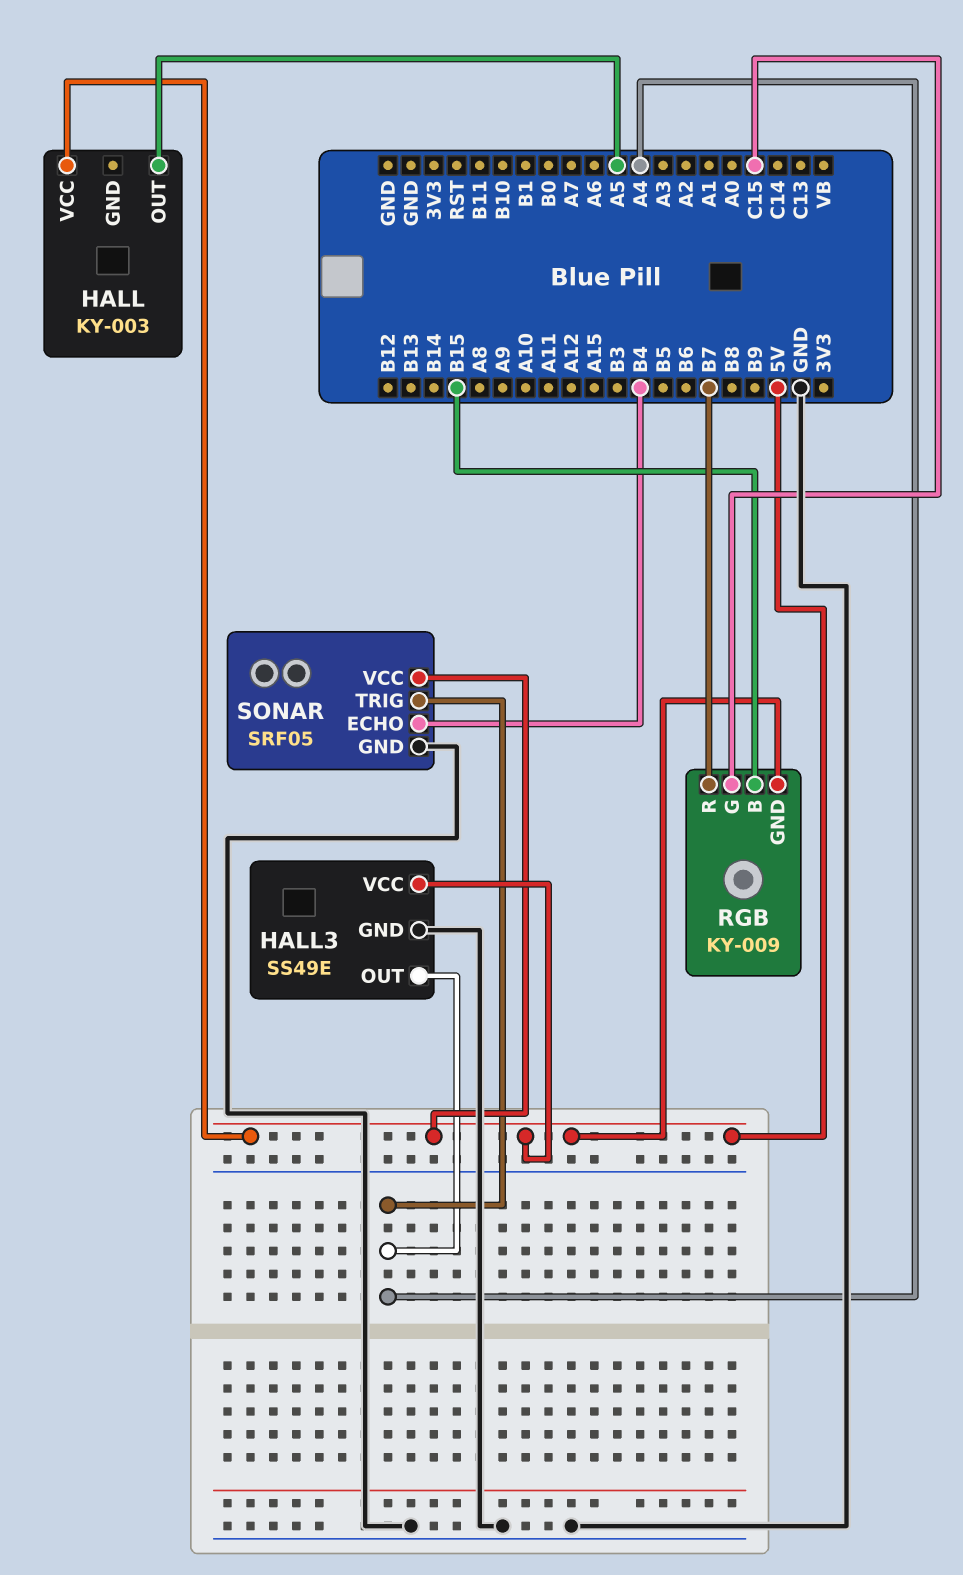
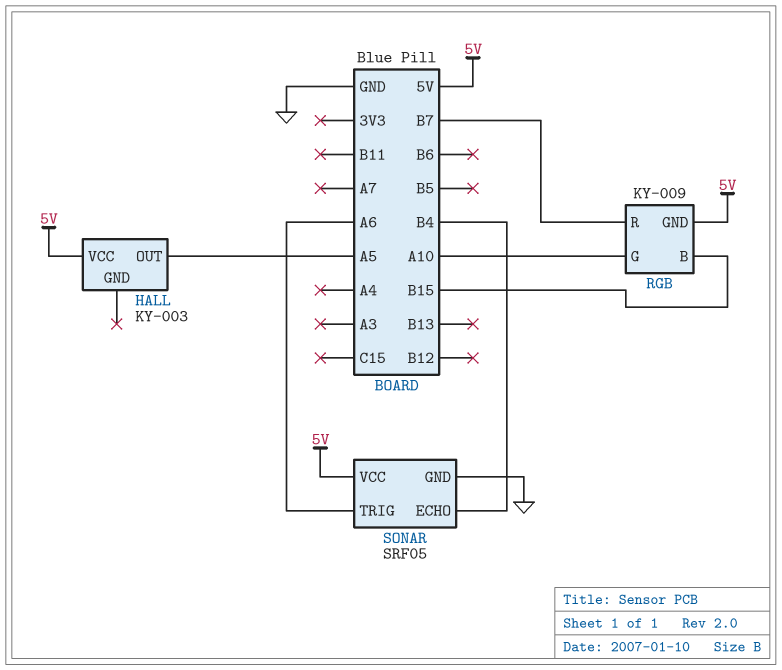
HALL3: SS49E -> none
HALL3 pin GND: GND -> none
HALL3 pin OUT: A4 -> none
HALL3 pin VCC: 5V -> none
RGB pin G: C15 -> A10
SONAR pin TRIG: A4 -> A6

